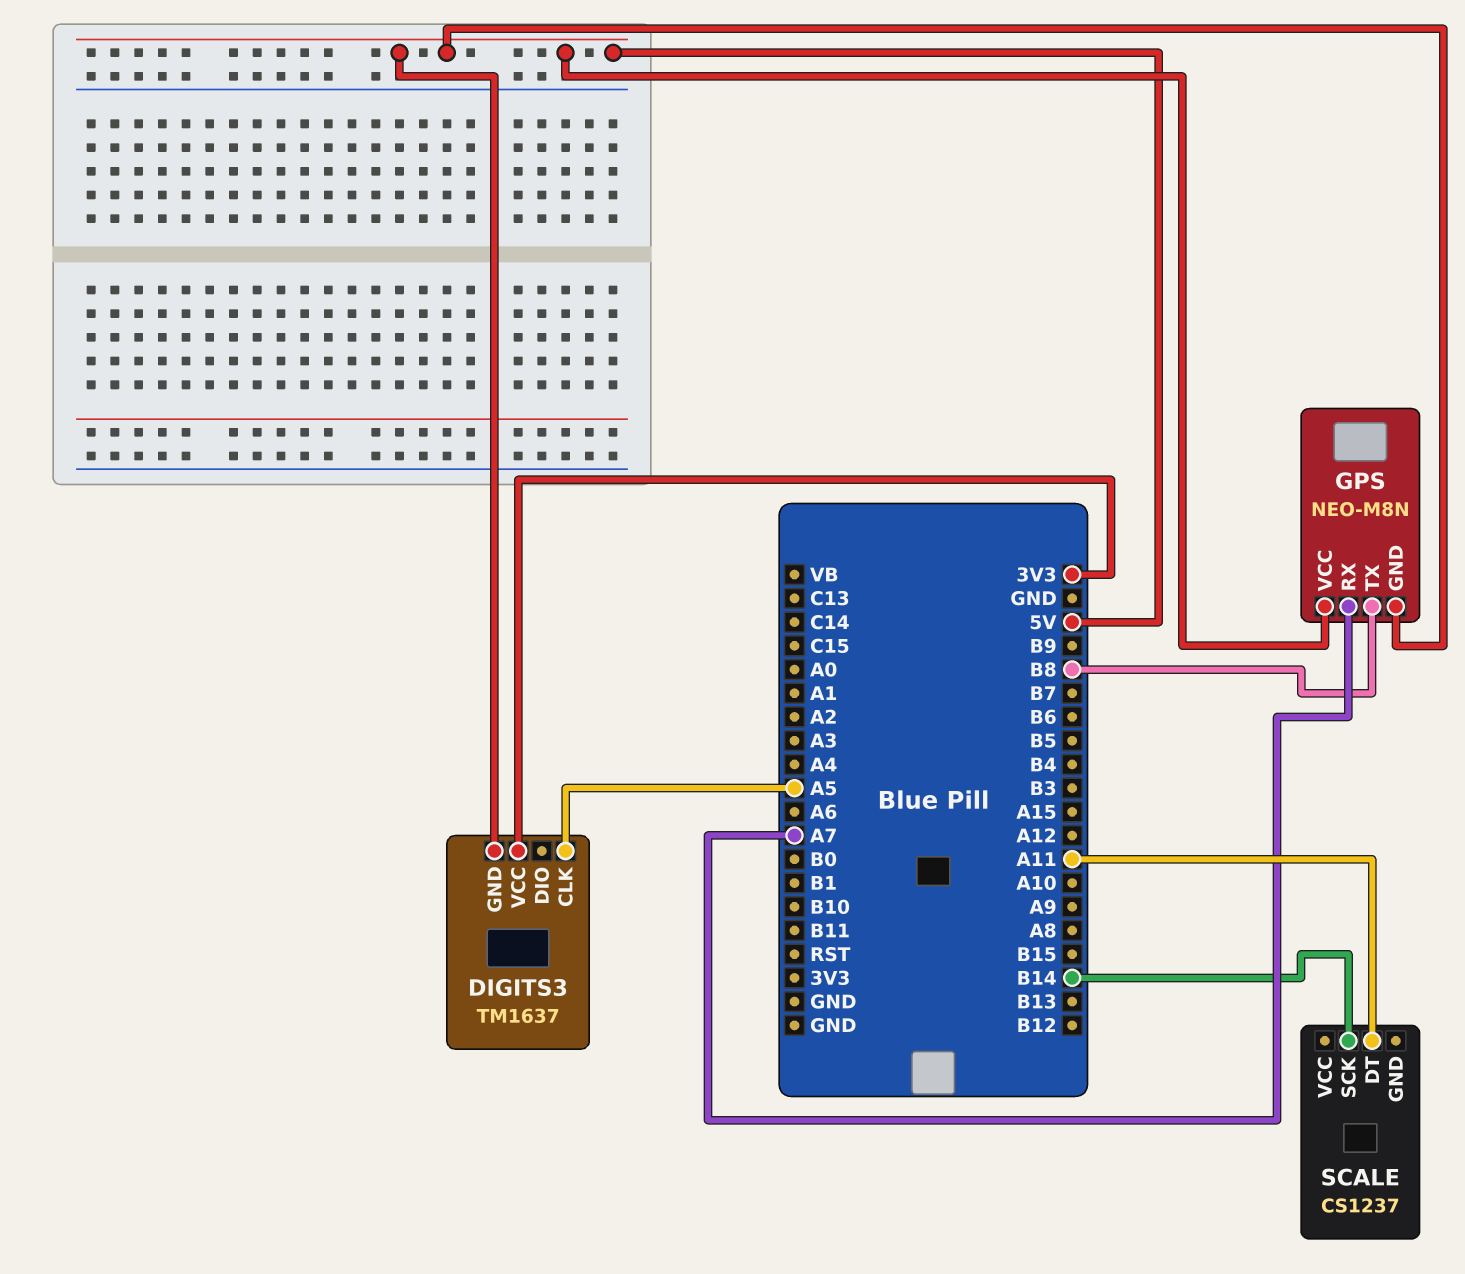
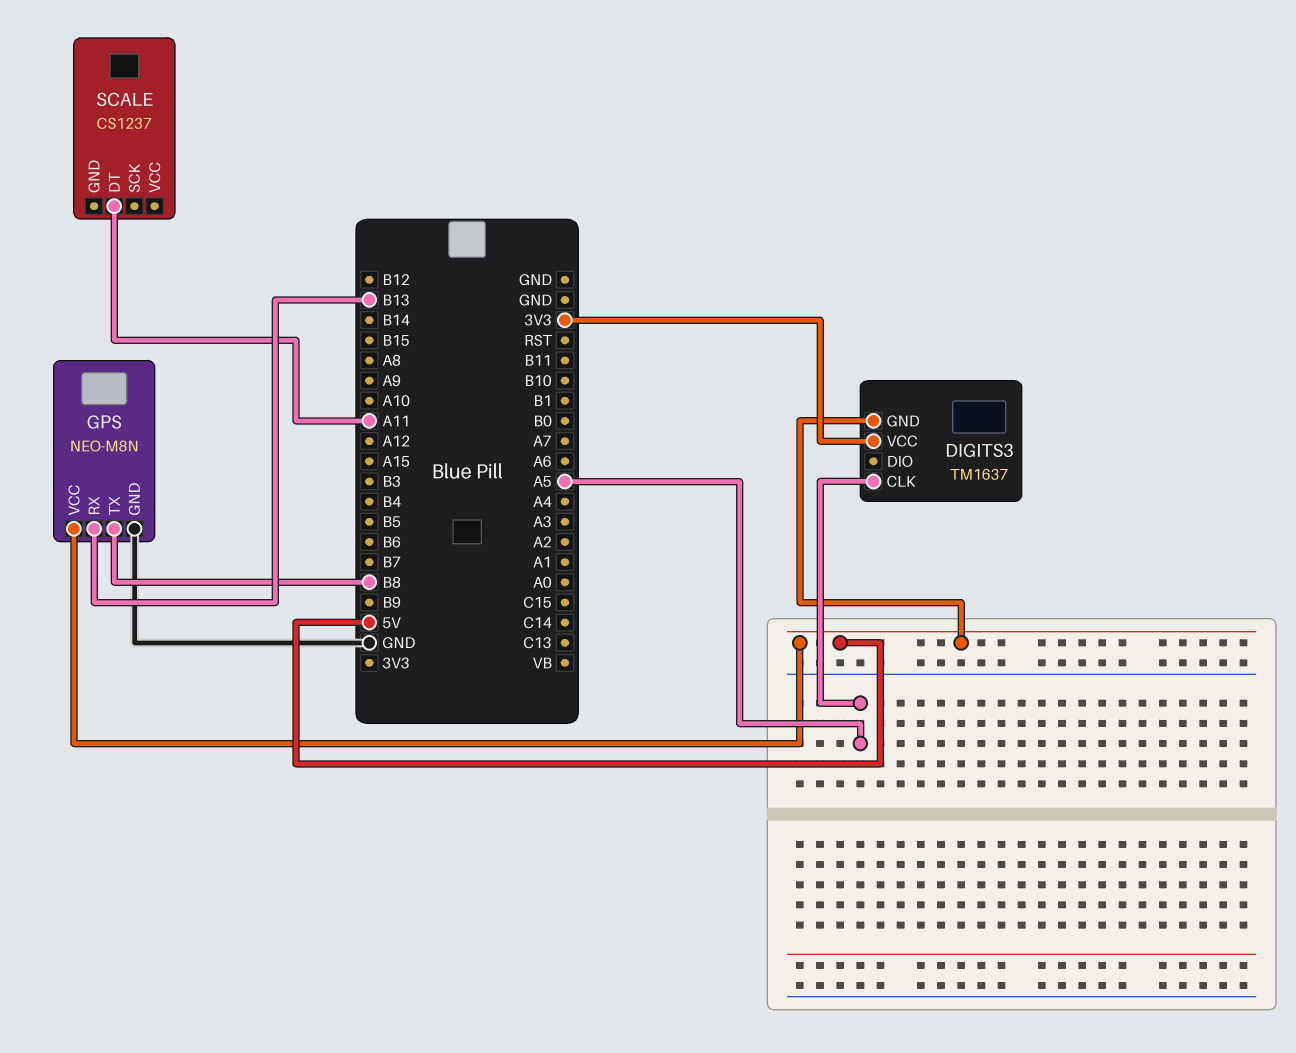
GPS pin GND: 5V -> GND
GPS pin RX: A7 -> B13
SCALE pin SCK: B14 -> none

